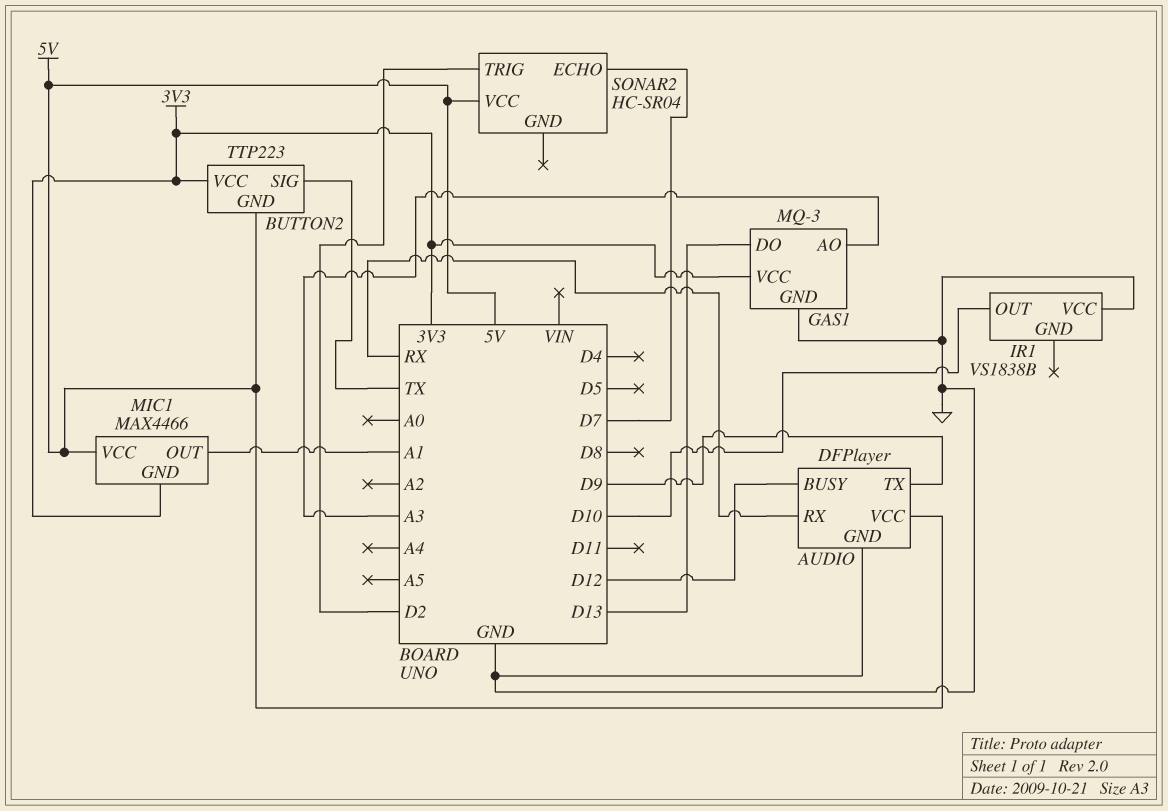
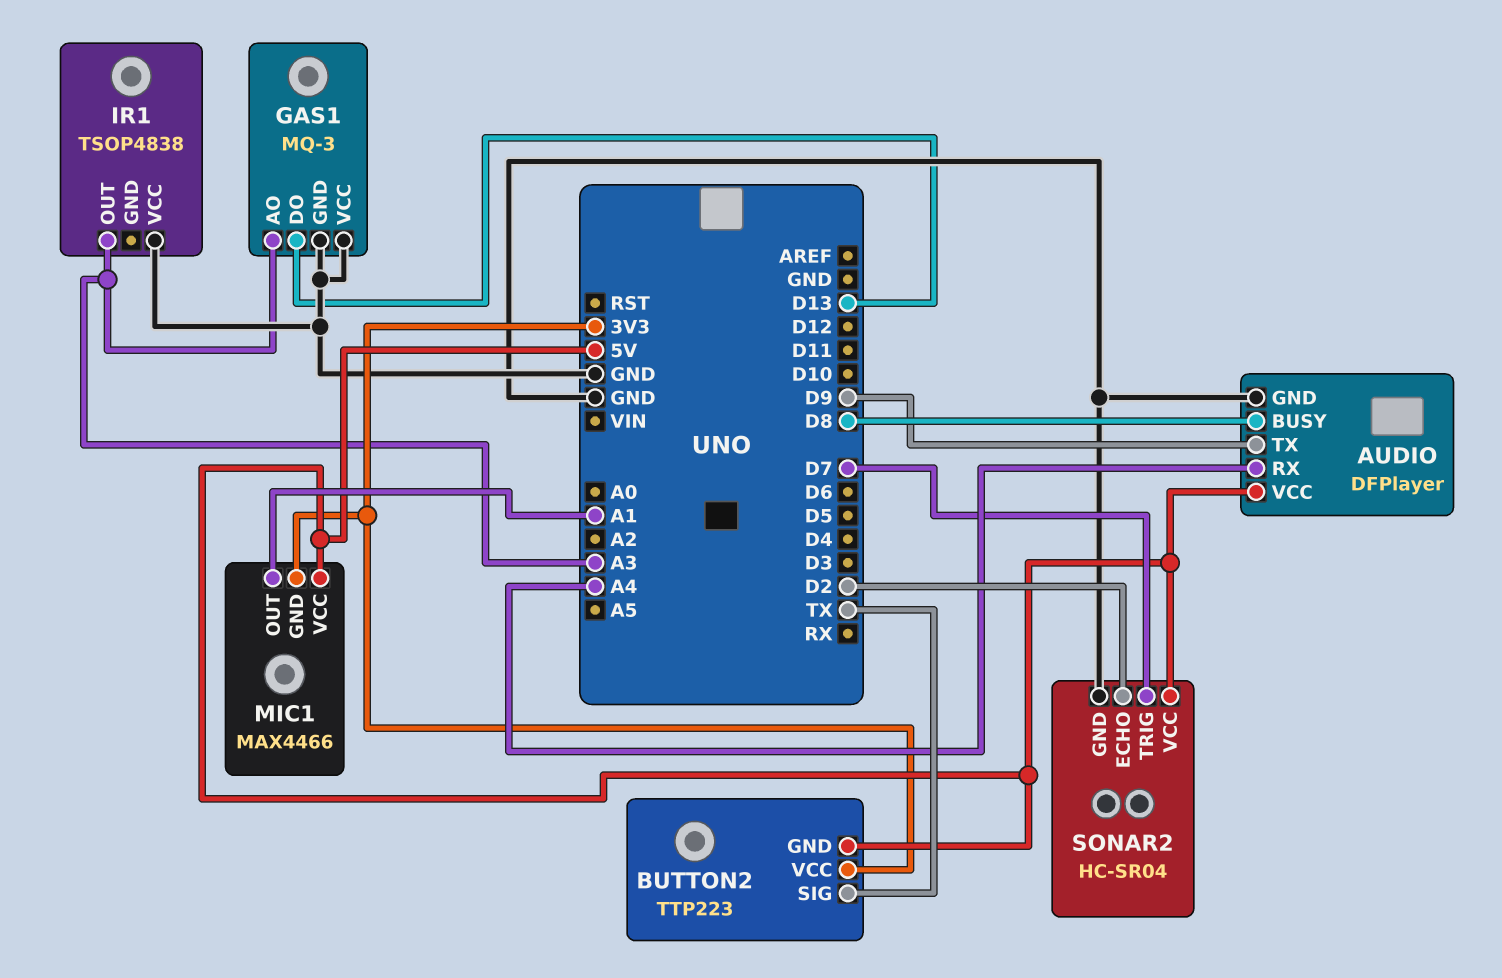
AUDIO pin BUSY: D12 -> D8
AUDIO pin RX: RX -> A4
GAS1 pin VCC: 3V3 -> GND
IR1: VS1838B -> TSOP4838
IR1 pin OUT: D10 -> A3
SONAR2 pin ECHO: D7 -> D2
SONAR2 pin GND: none -> GND
SONAR2 pin TRIG: D2 -> D7

